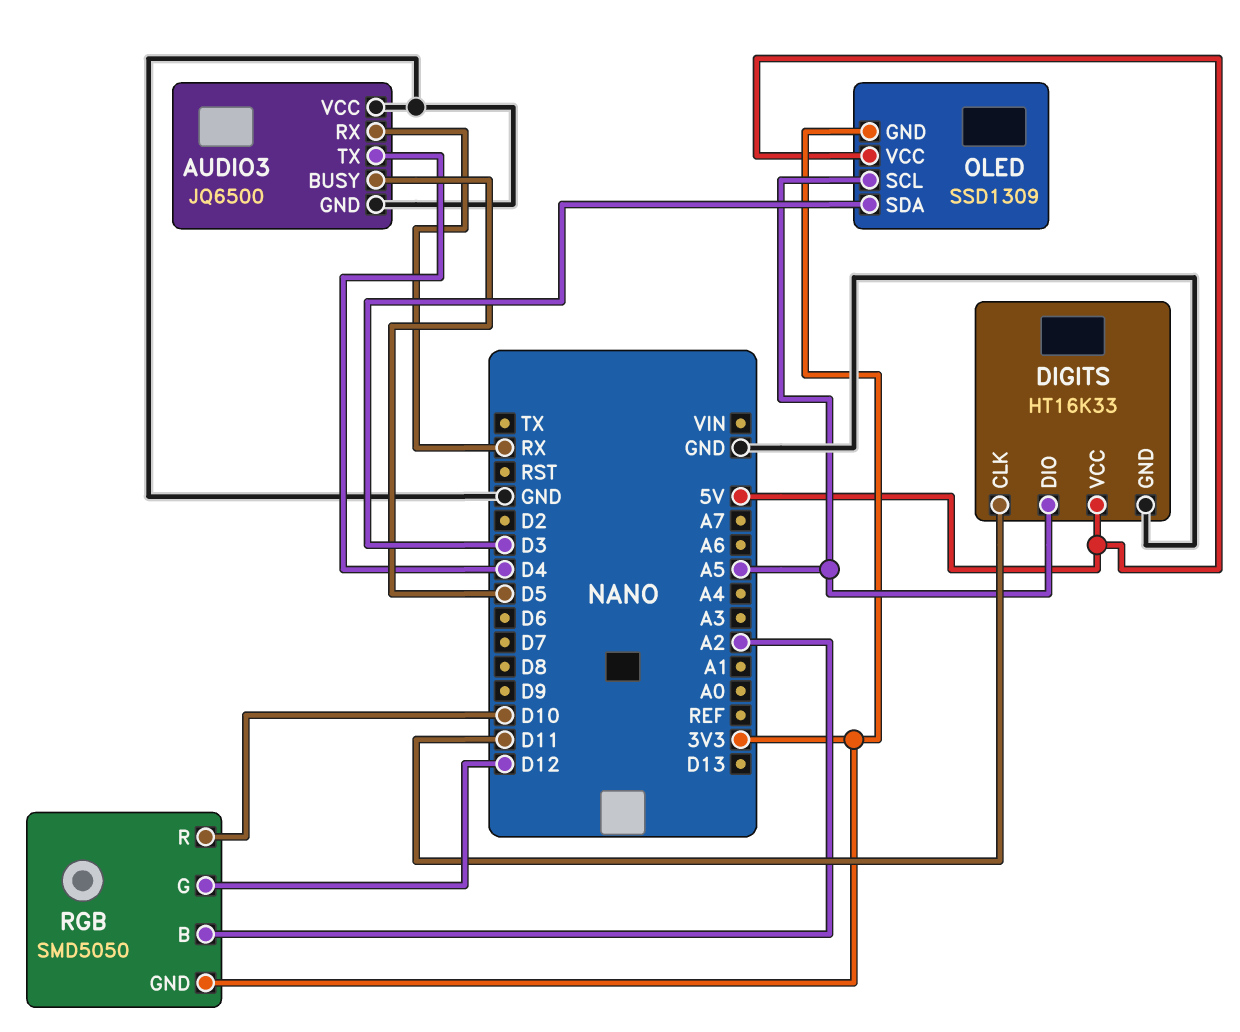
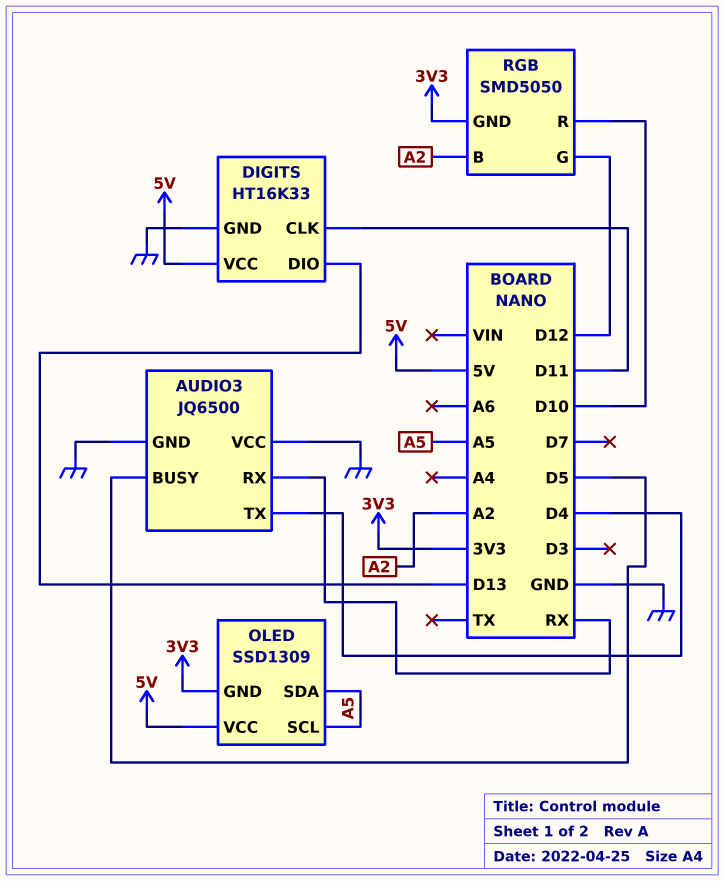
DIGITS pin DIO: A5 -> D13
OLED pin SDA: D3 -> A5

